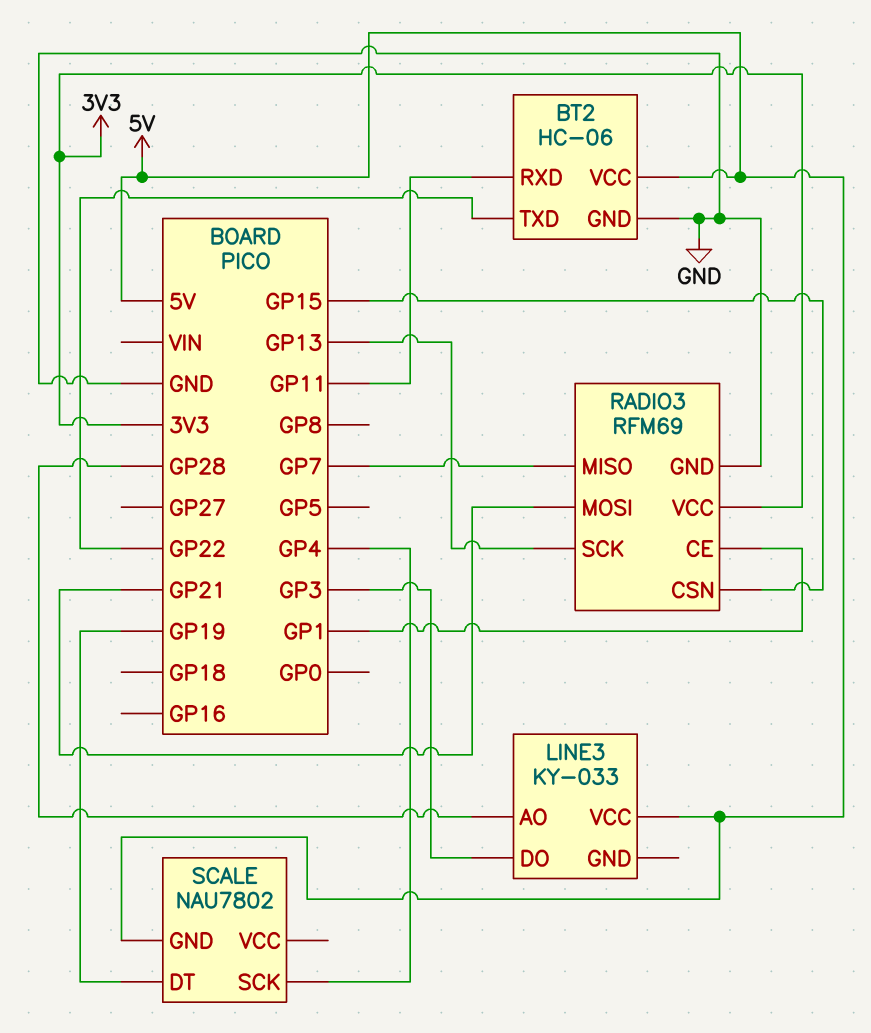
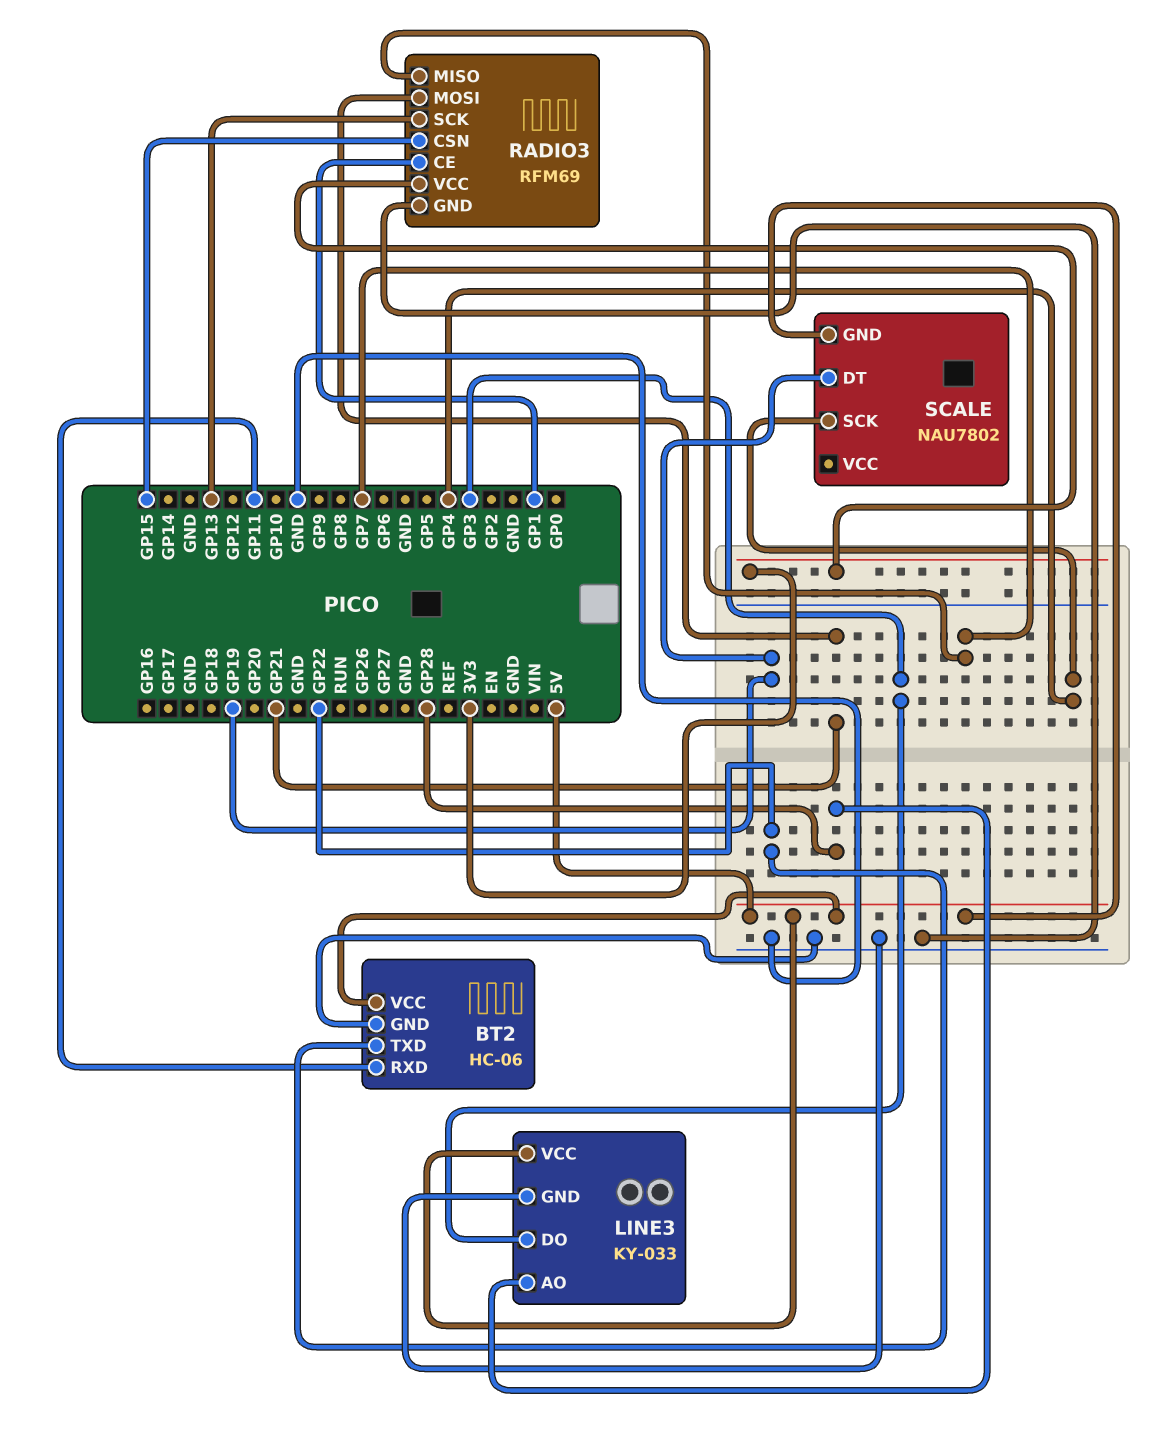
LINE3 pin GND: none -> GND

